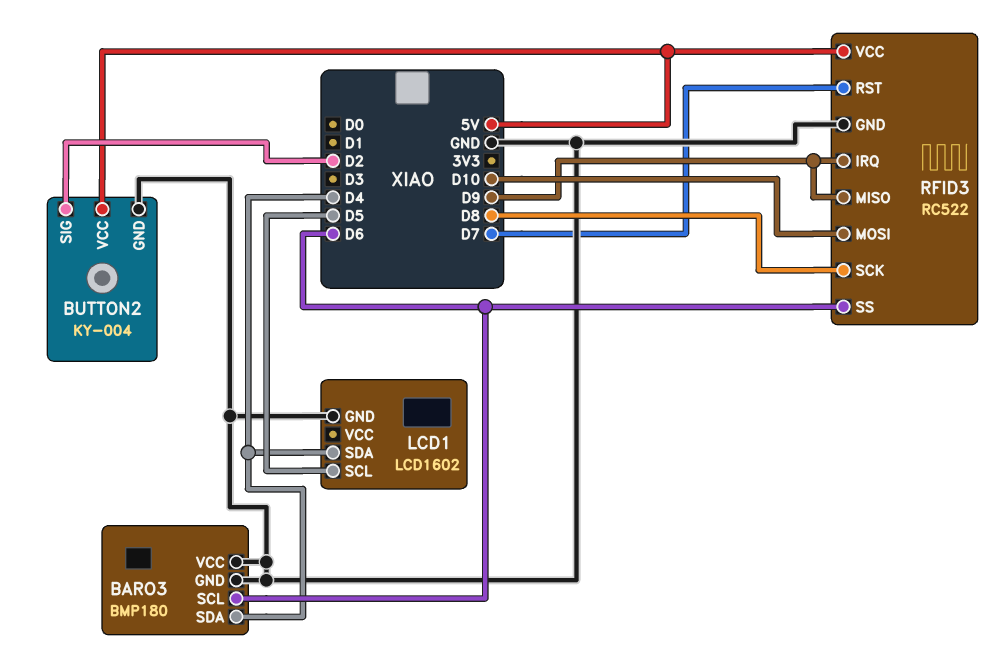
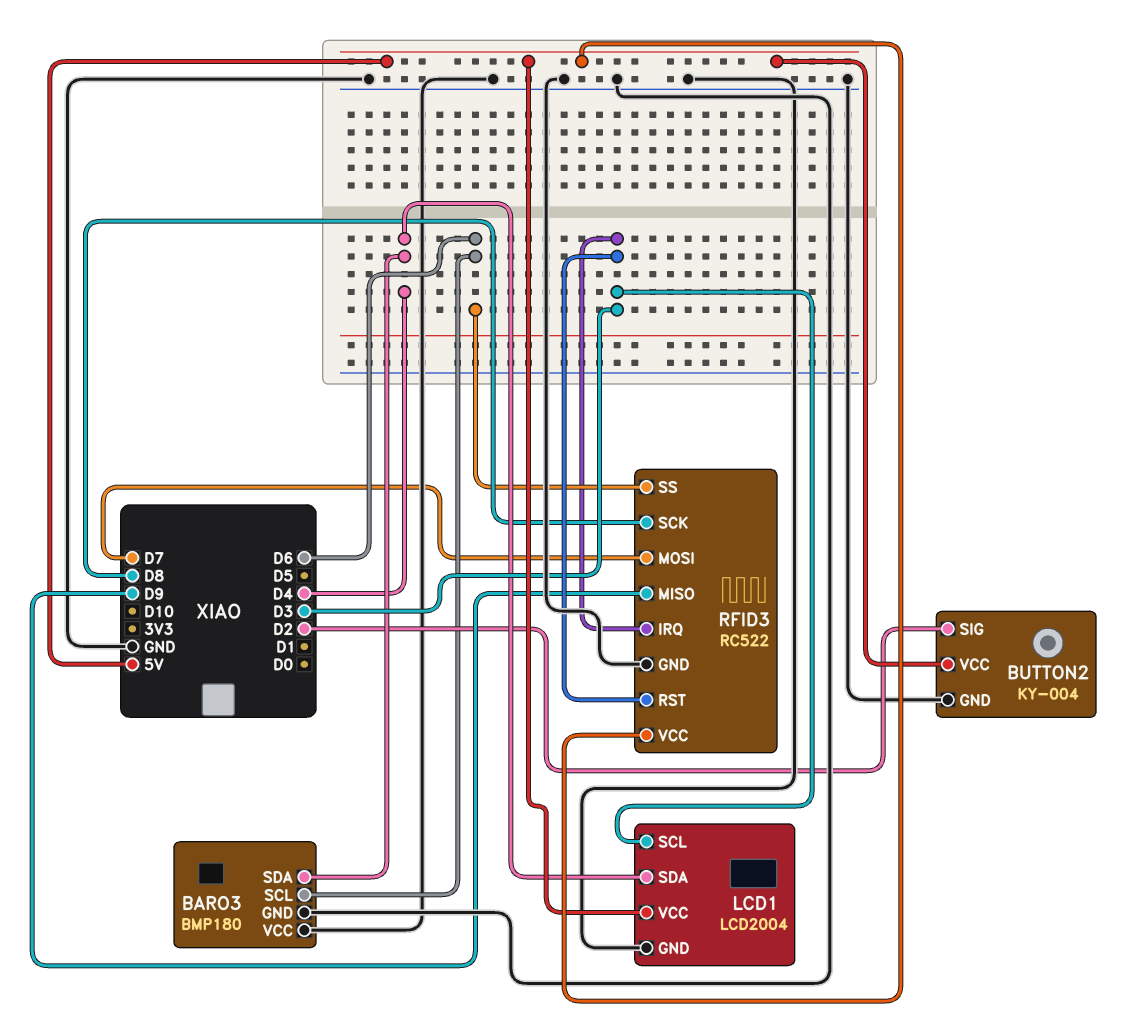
LCD1: LCD1602 -> LCD2004
LCD1 pin SCL: D5 -> D3
LCD1 pin VCC: none -> 5V
RFID3 pin IRQ: D9 -> D3
RFID3 pin MOSI: D10 -> D7
RFID3 pin RST: D7 -> D3

